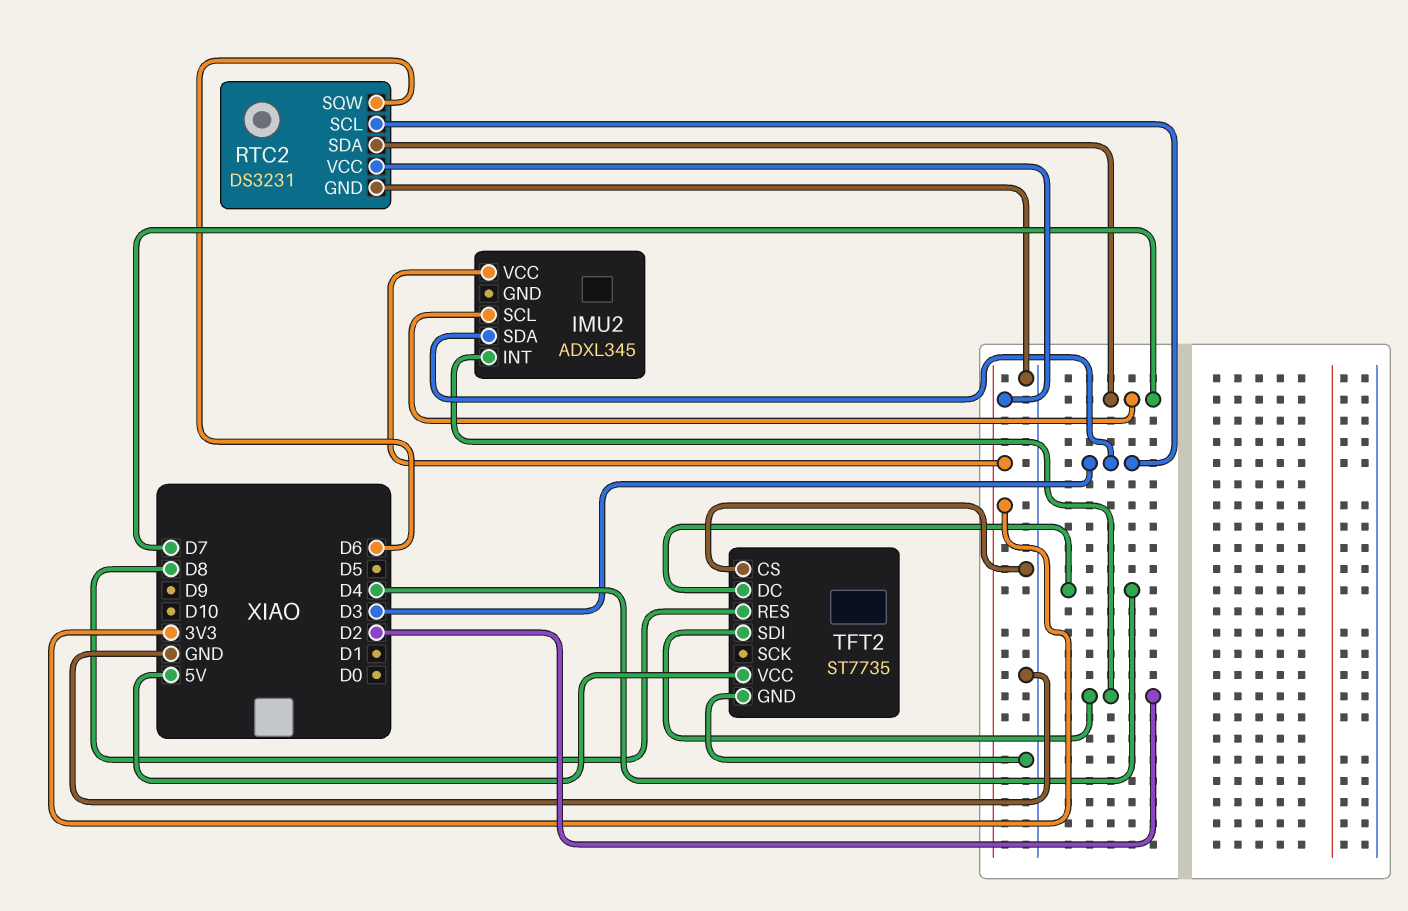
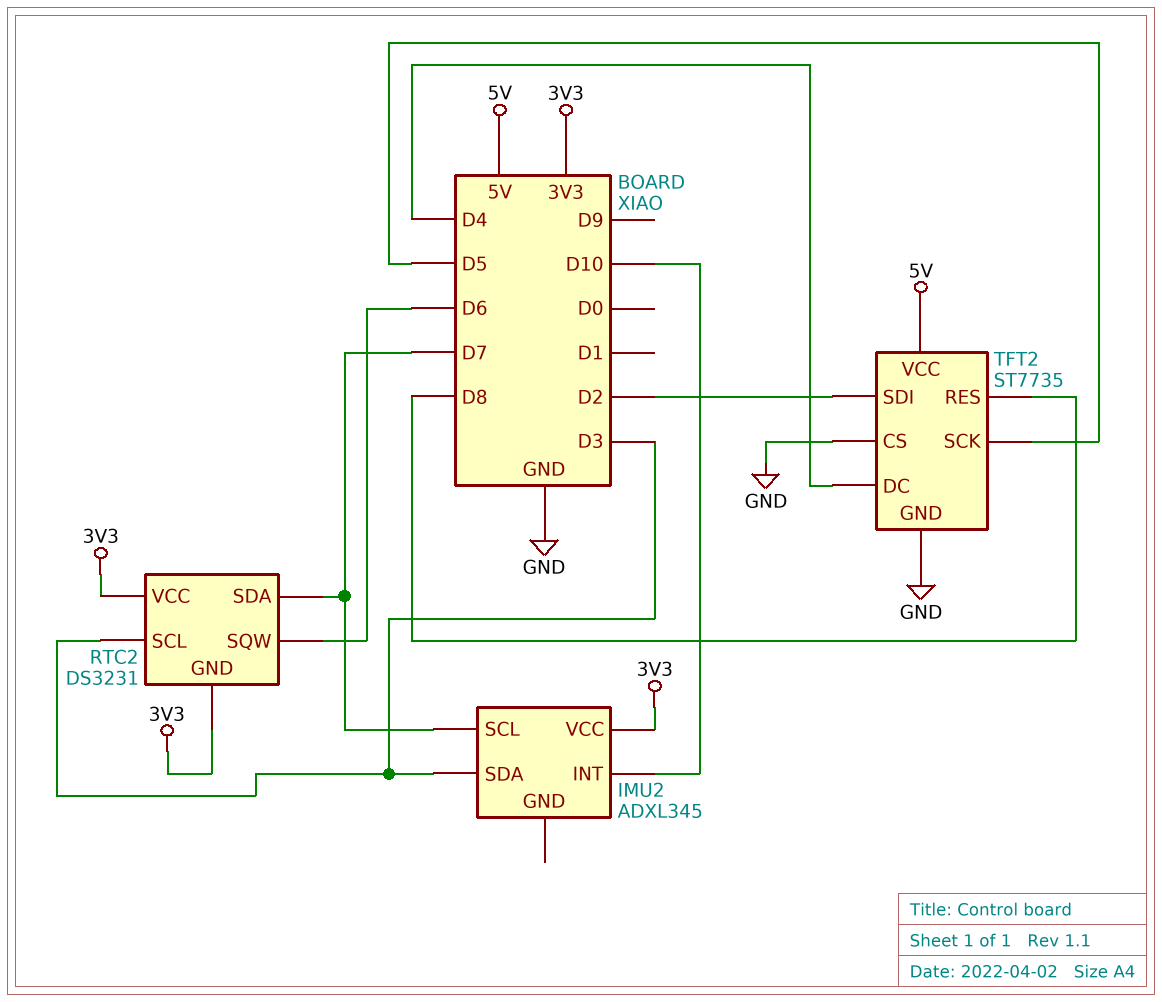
IMU2 pin INT: D2 -> D10
RTC2 pin GND: GND -> 3V3
TFT2 pin SCK: none -> D5

